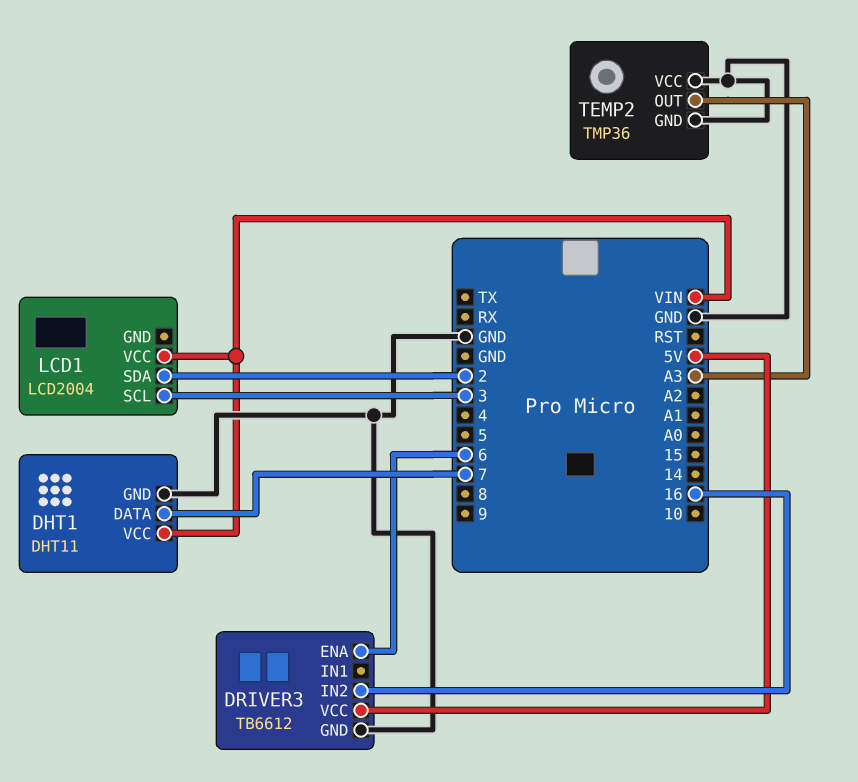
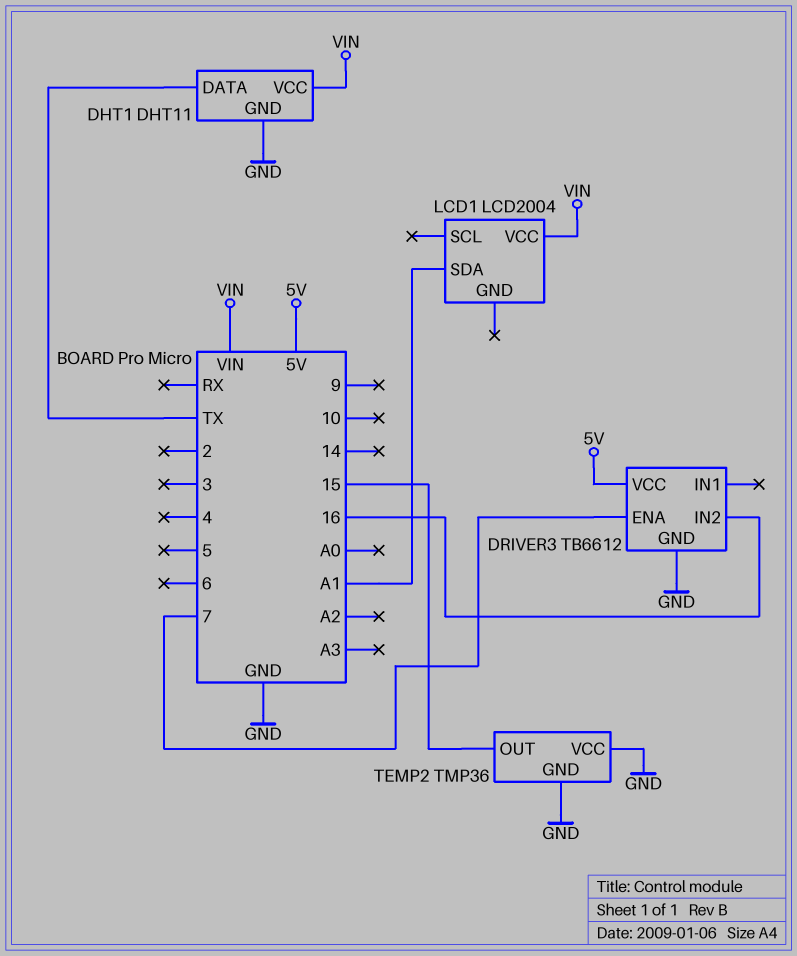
DHT1 pin DATA: 7 -> TX
DRIVER3 pin ENA: 6 -> 7
LCD1 pin SCL: 3 -> none
LCD1 pin SDA: 2 -> A1
TEMP2 pin OUT: A3 -> 15

